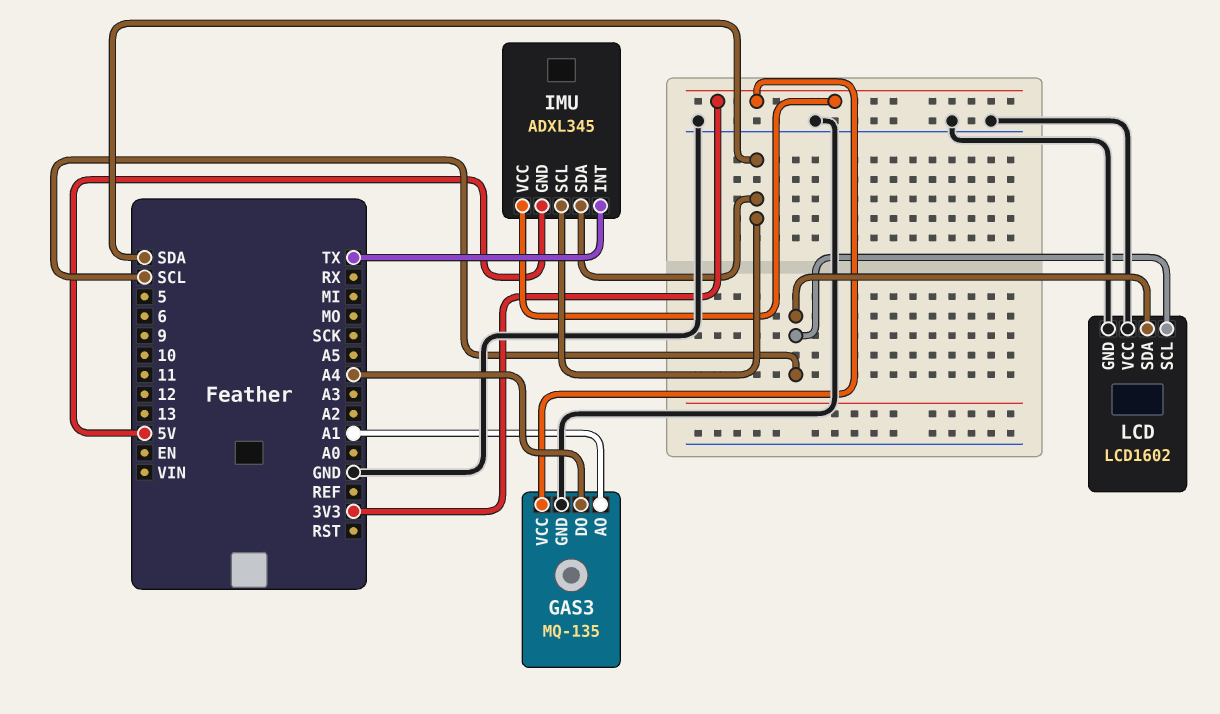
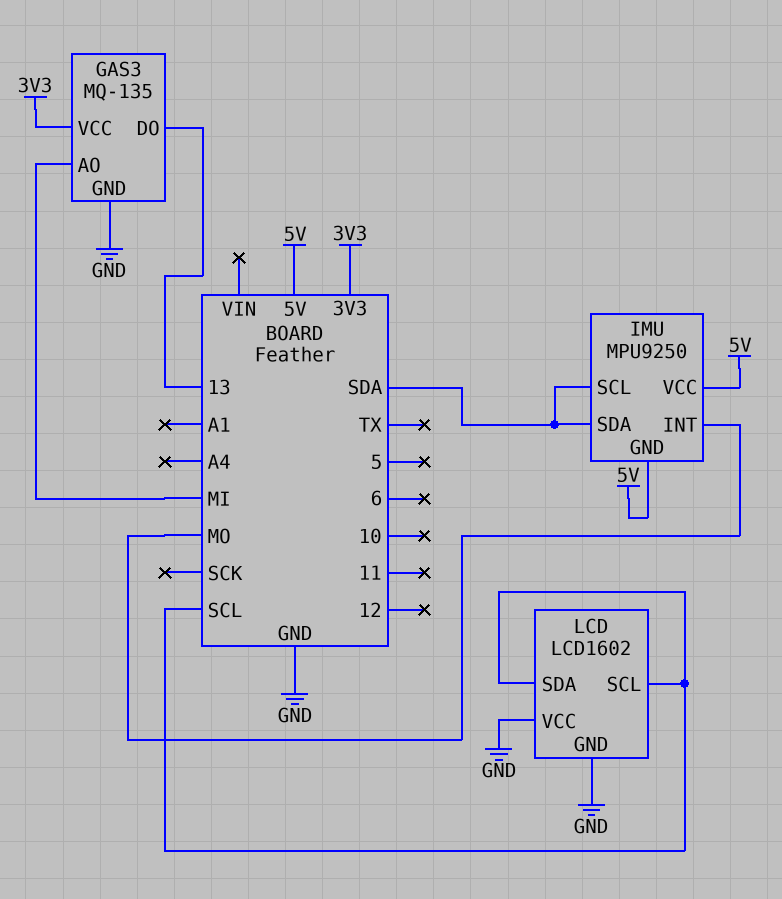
GAS3 pin AO: A1 -> MI
GAS3 pin DO: A4 -> 13
IMU: ADXL345 -> MPU9250
IMU pin INT: TX -> MO
IMU pin VCC: 3V3 -> 5V

